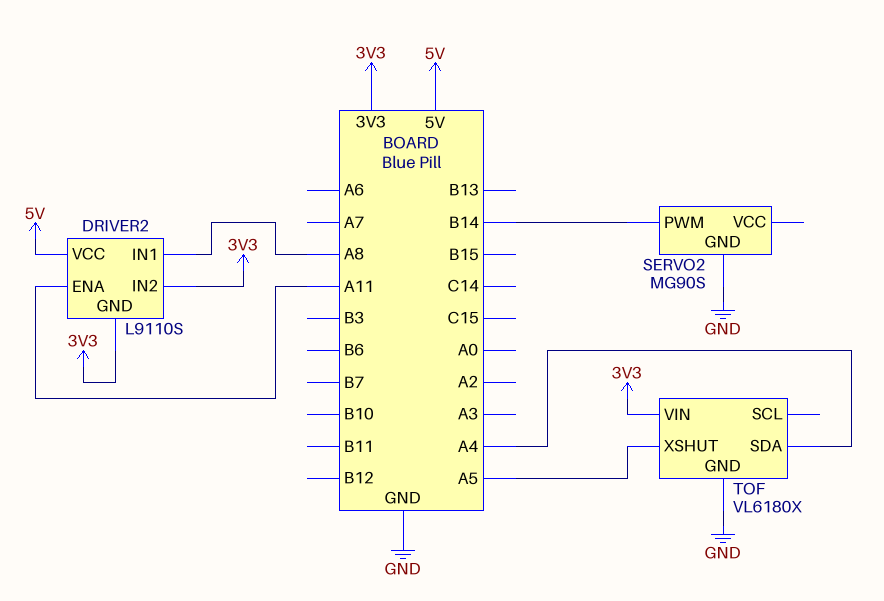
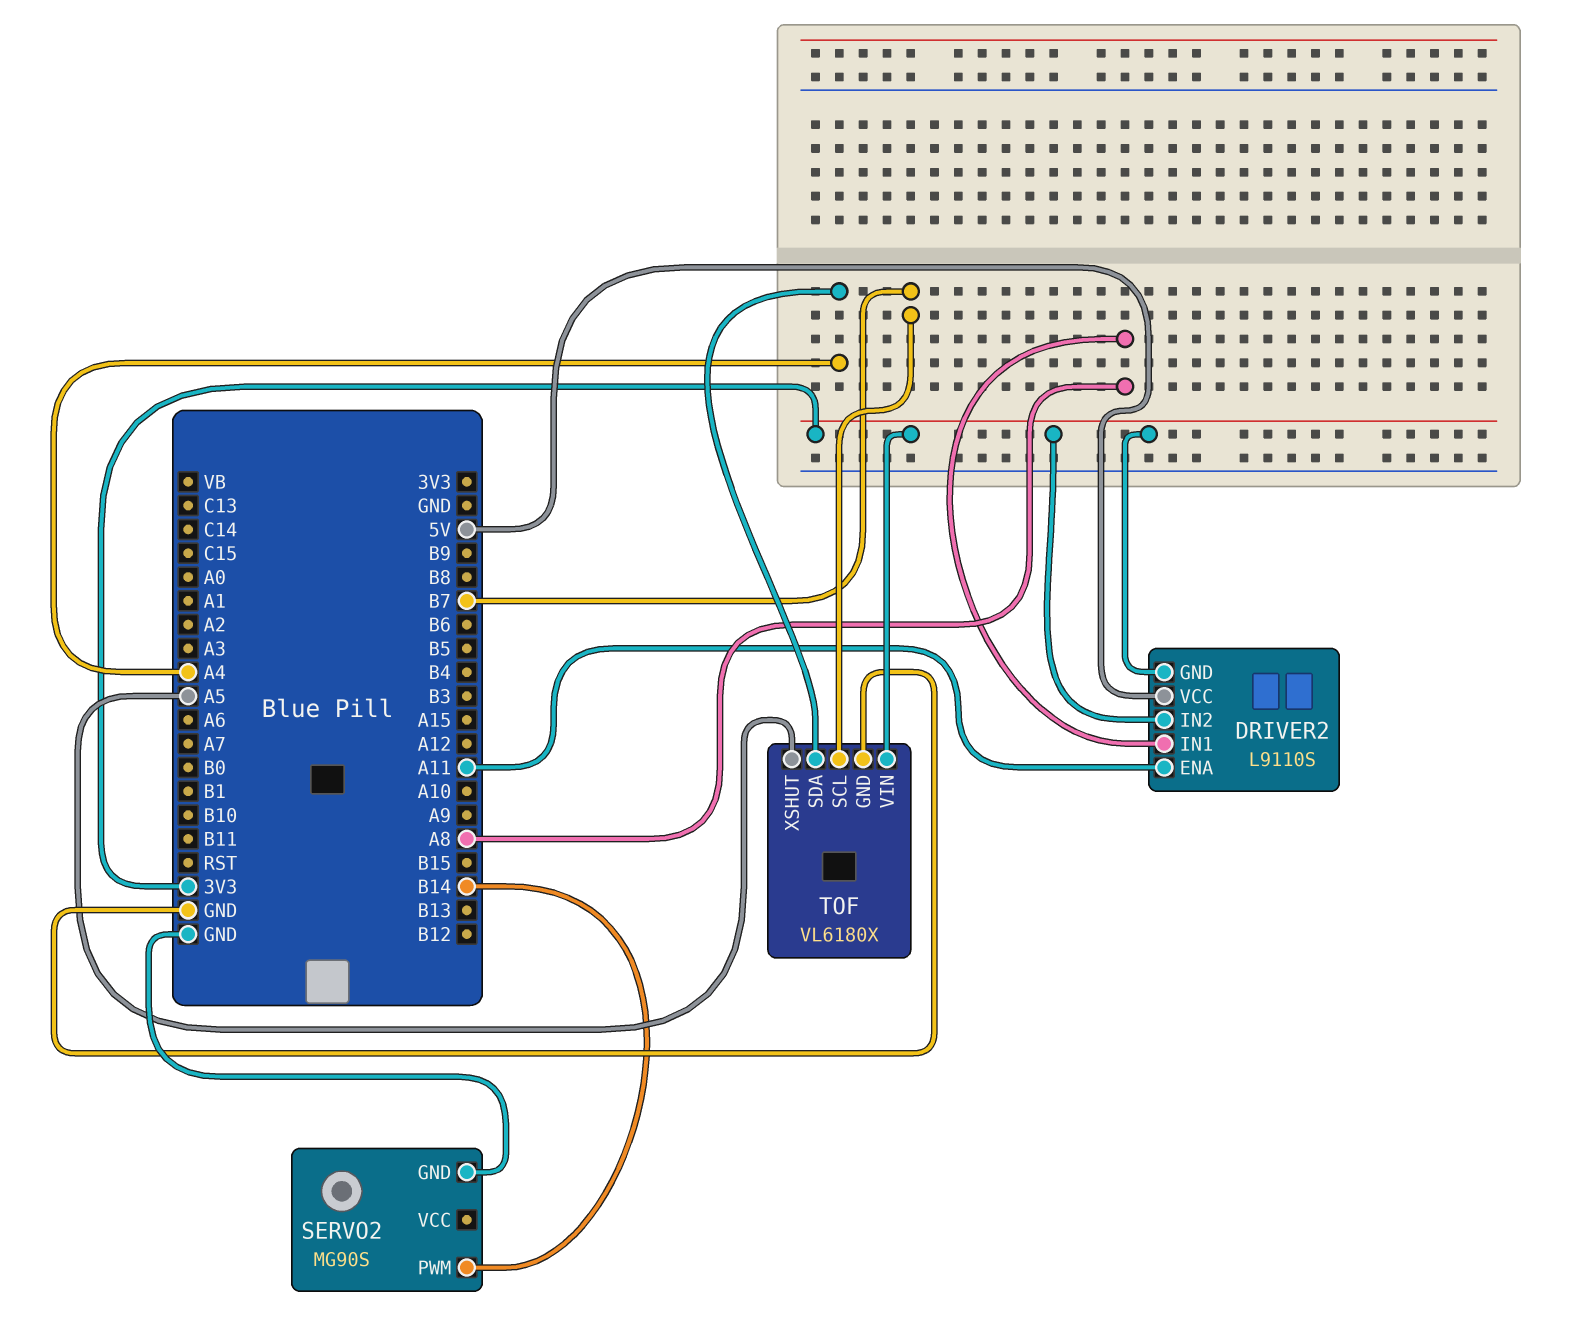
TOF pin SCL: none -> B7

